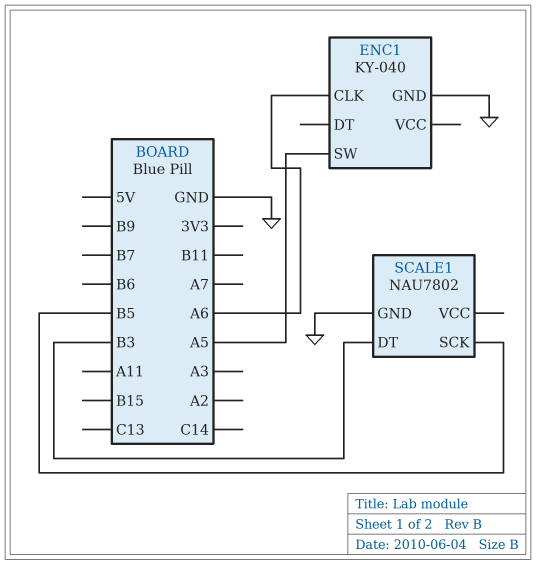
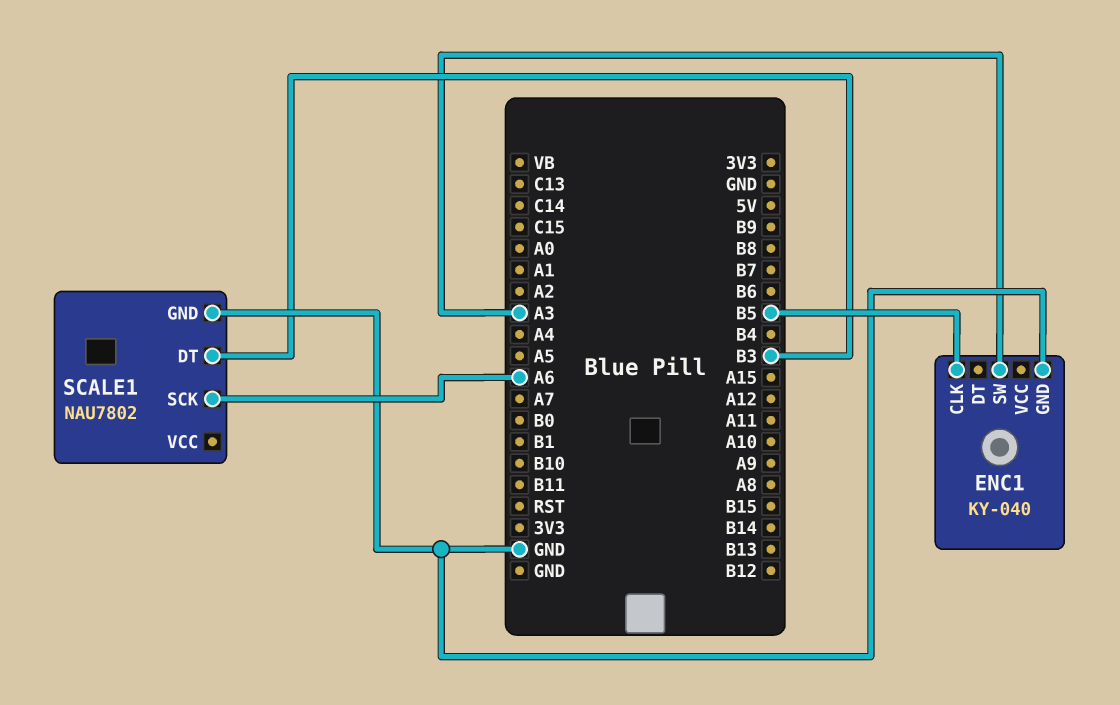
ENC1 pin CLK: A6 -> B5
ENC1 pin SW: A5 -> A3
SCALE1 pin SCK: B5 -> A6

